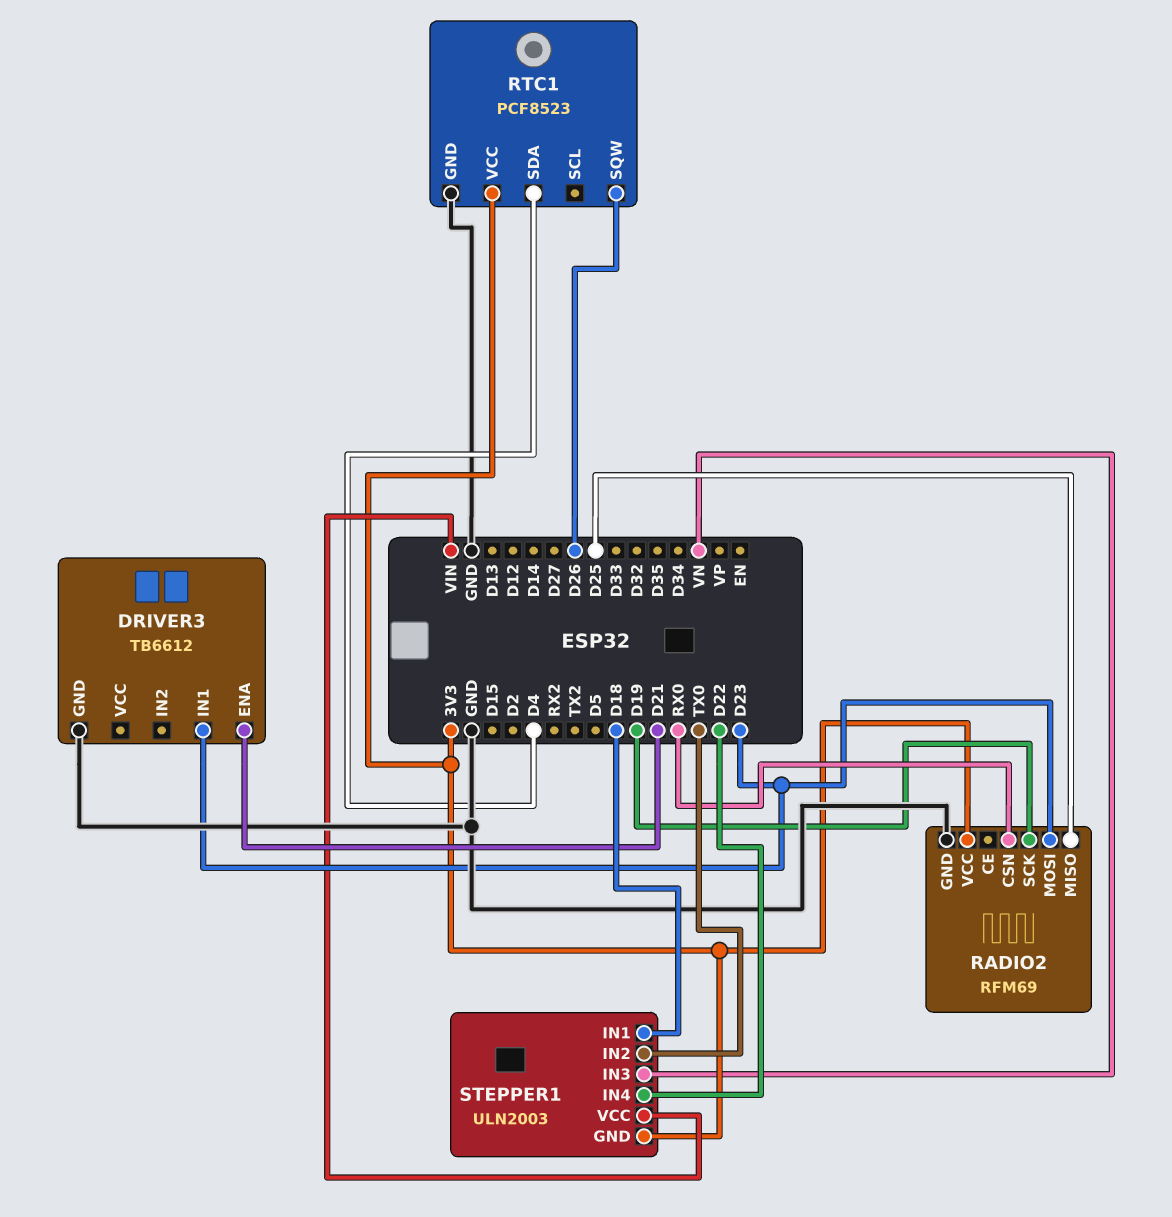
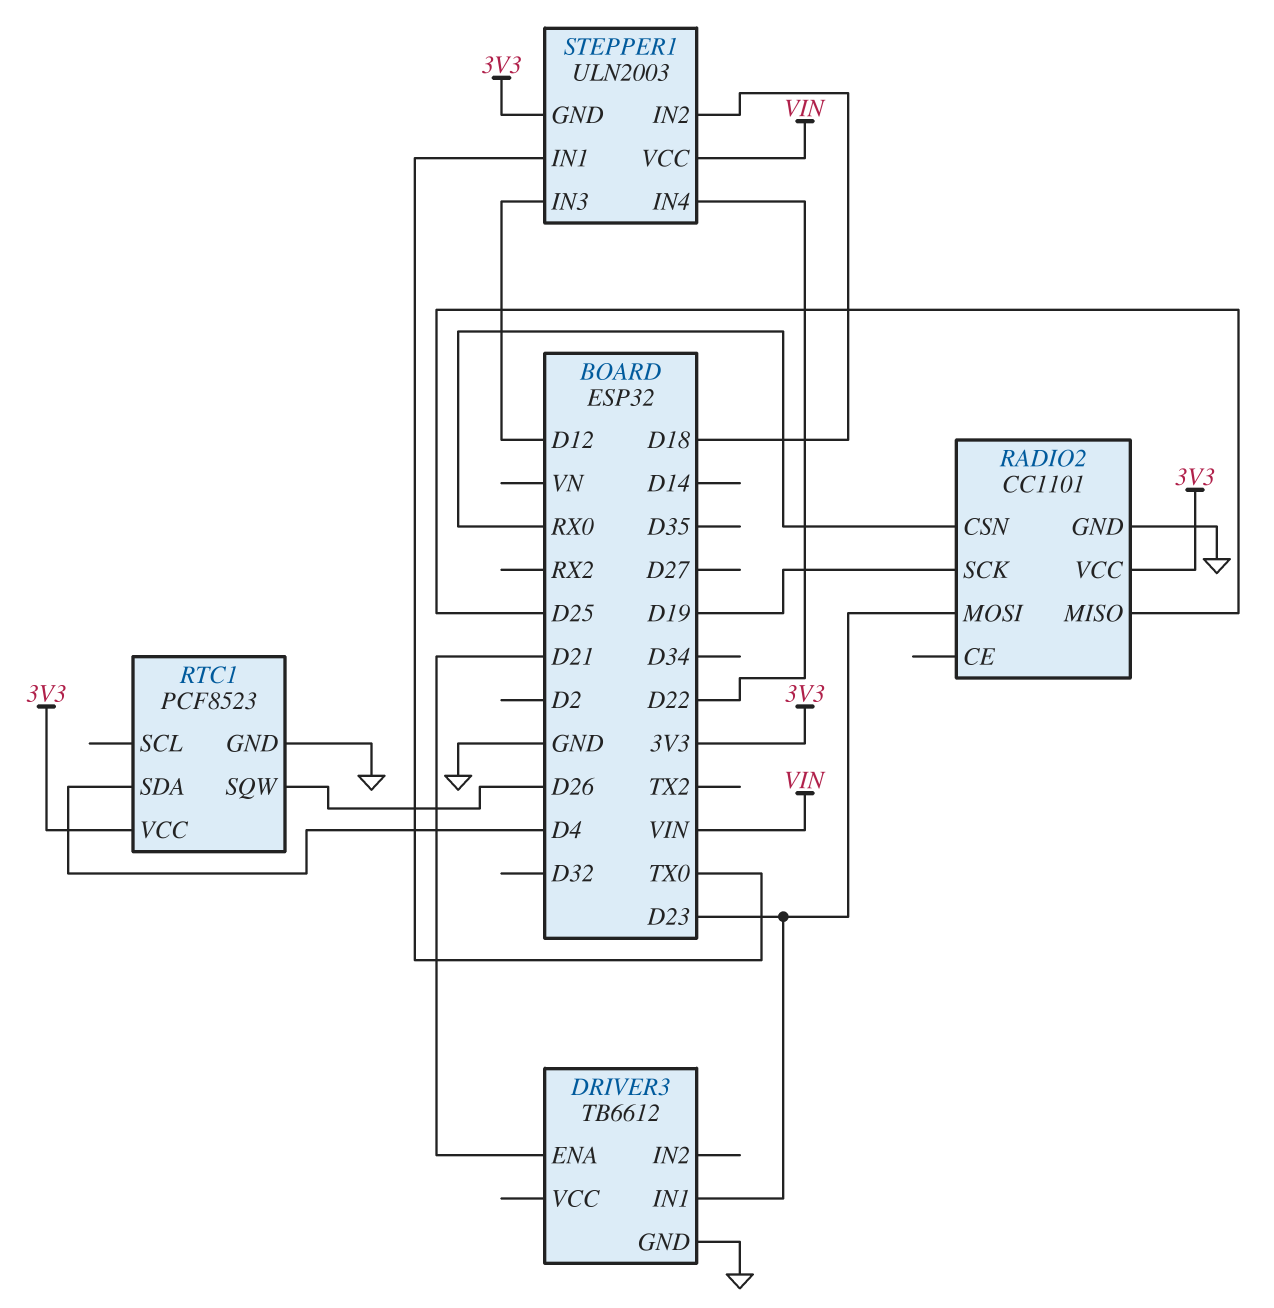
RADIO2: RFM69 -> CC1101
STEPPER1 pin IN1: D18 -> TX0
STEPPER1 pin IN2: TX0 -> D18
STEPPER1 pin IN3: VN -> D12

